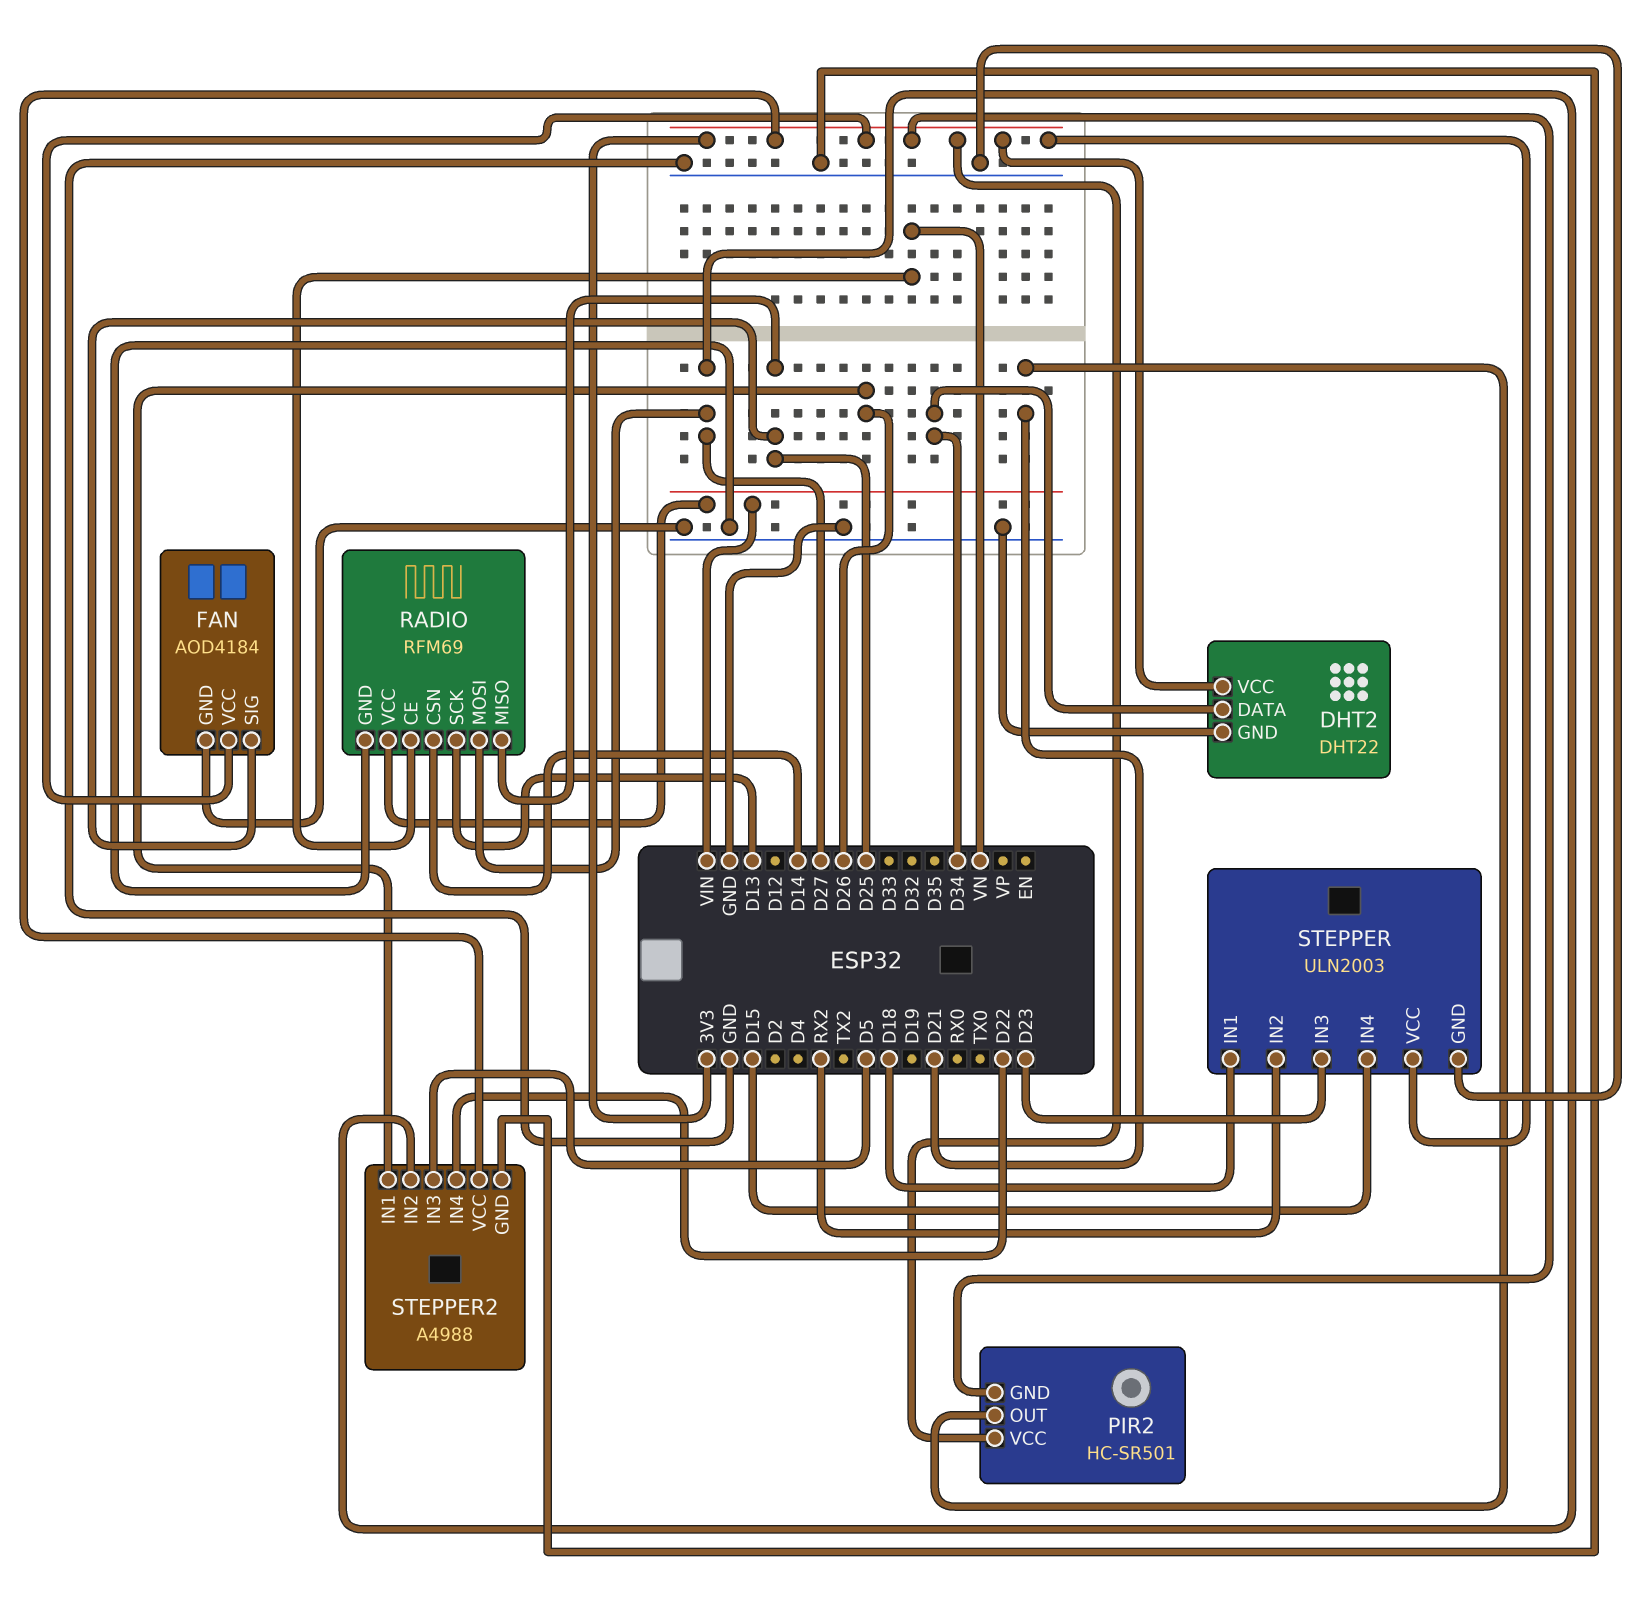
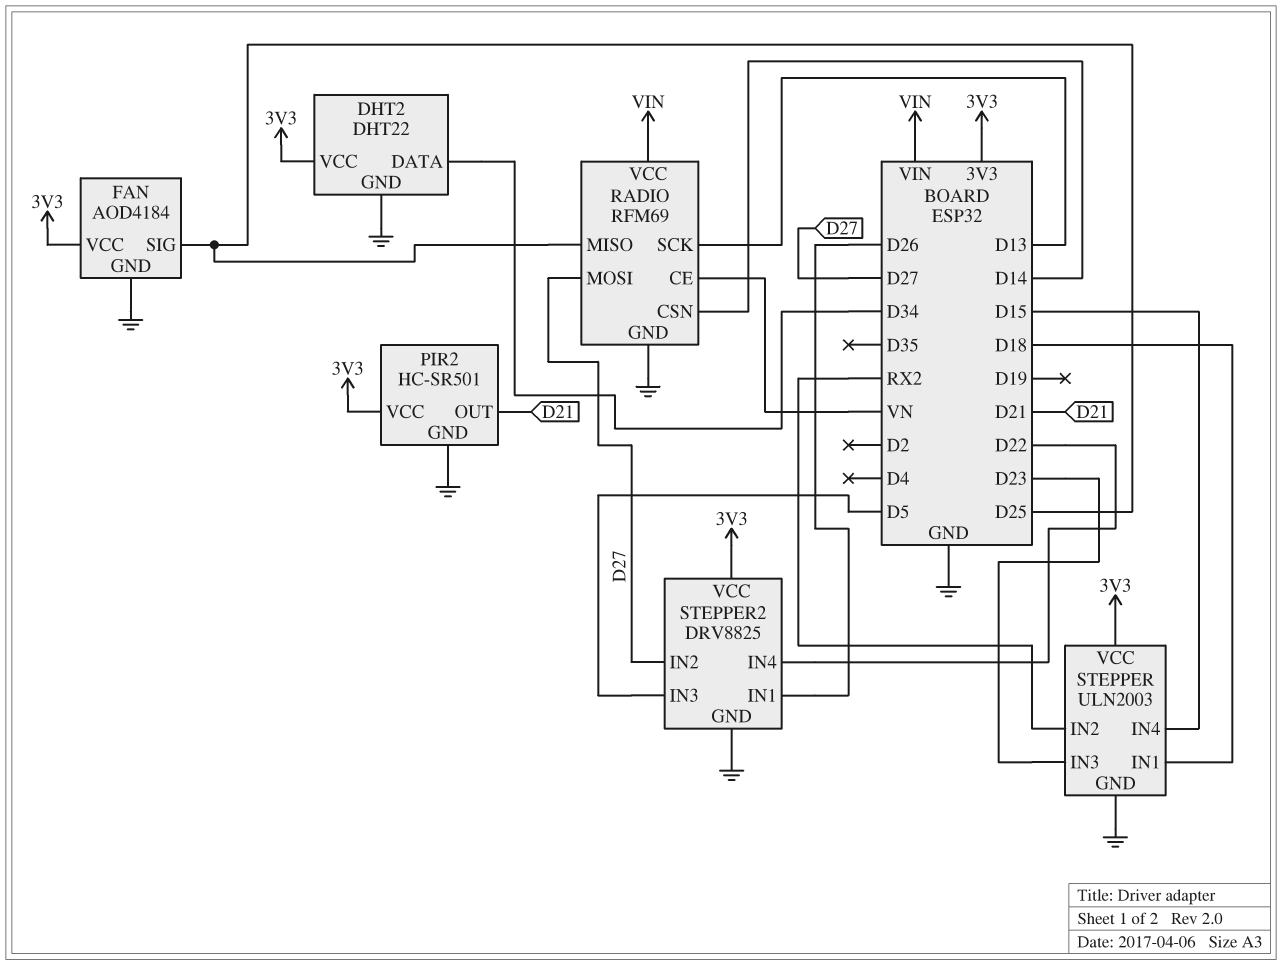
PIR2 pin GND: 3V3 -> GND
STEPPER2: A4988 -> DRV8825

